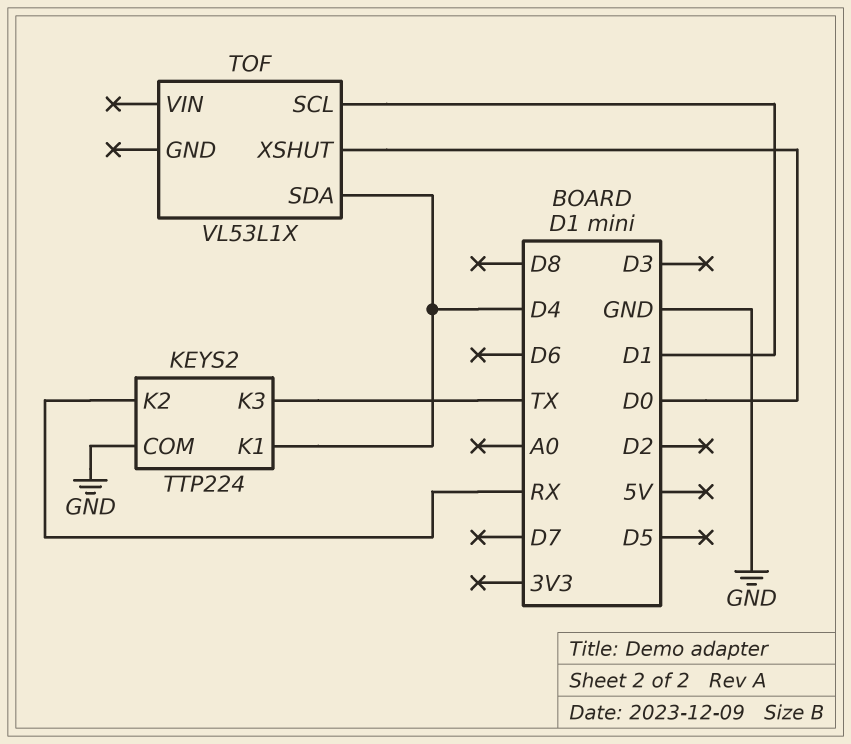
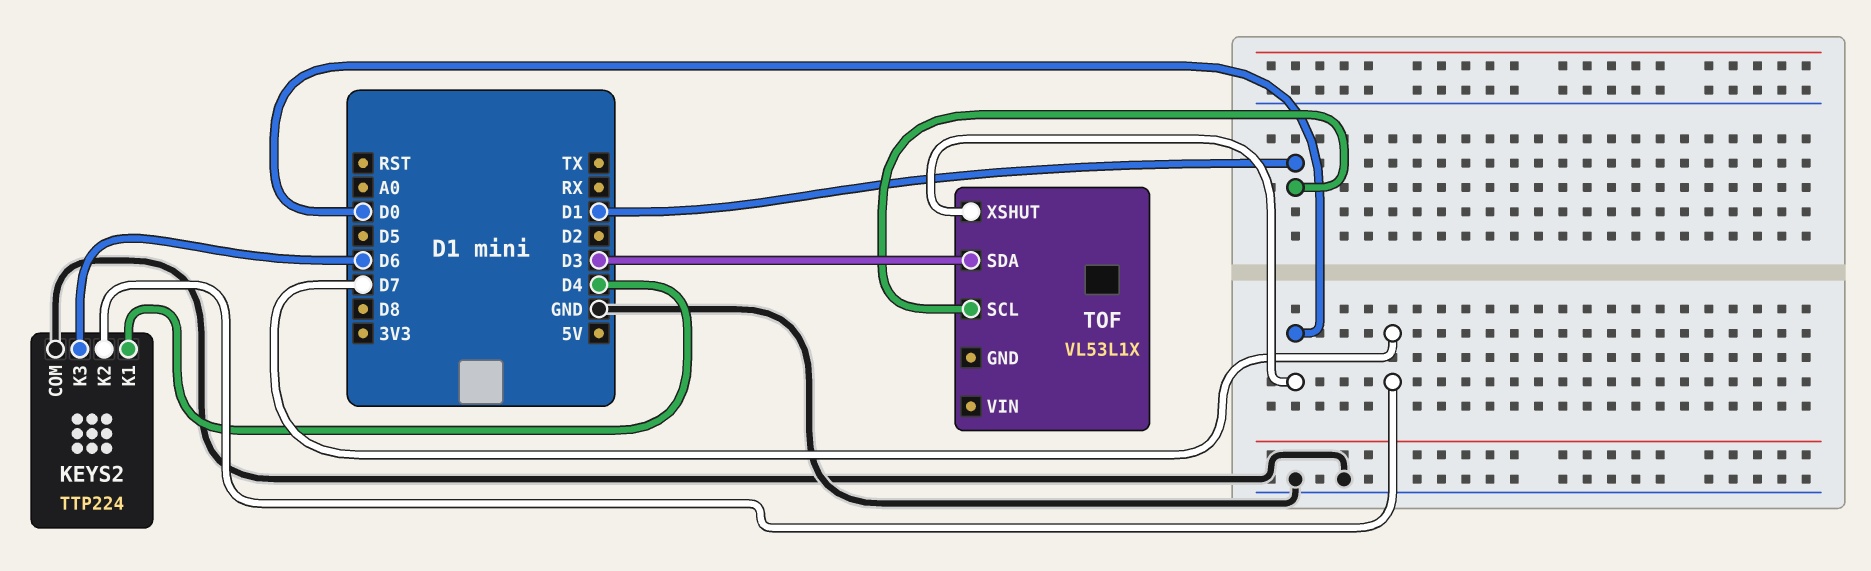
KEYS2 pin K2: RX -> D7
KEYS2 pin K3: TX -> D6
TOF pin SDA: D4 -> D3

